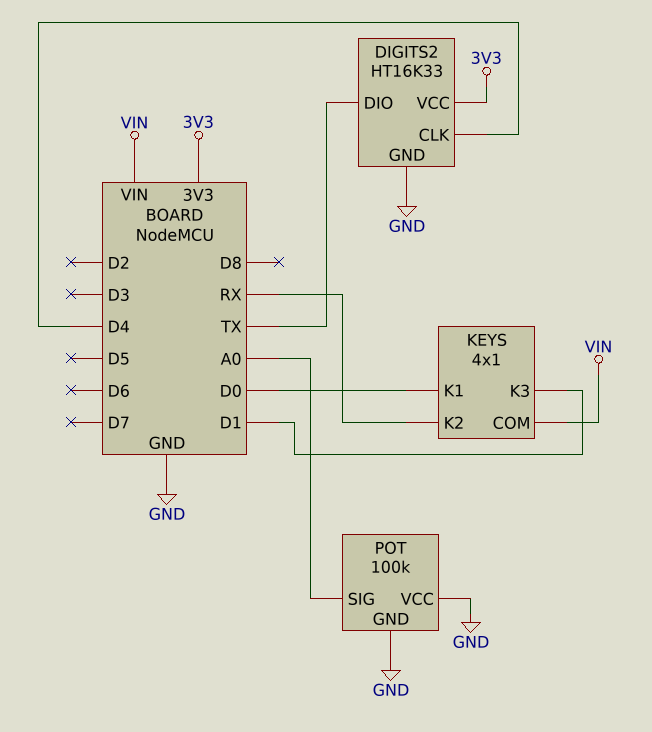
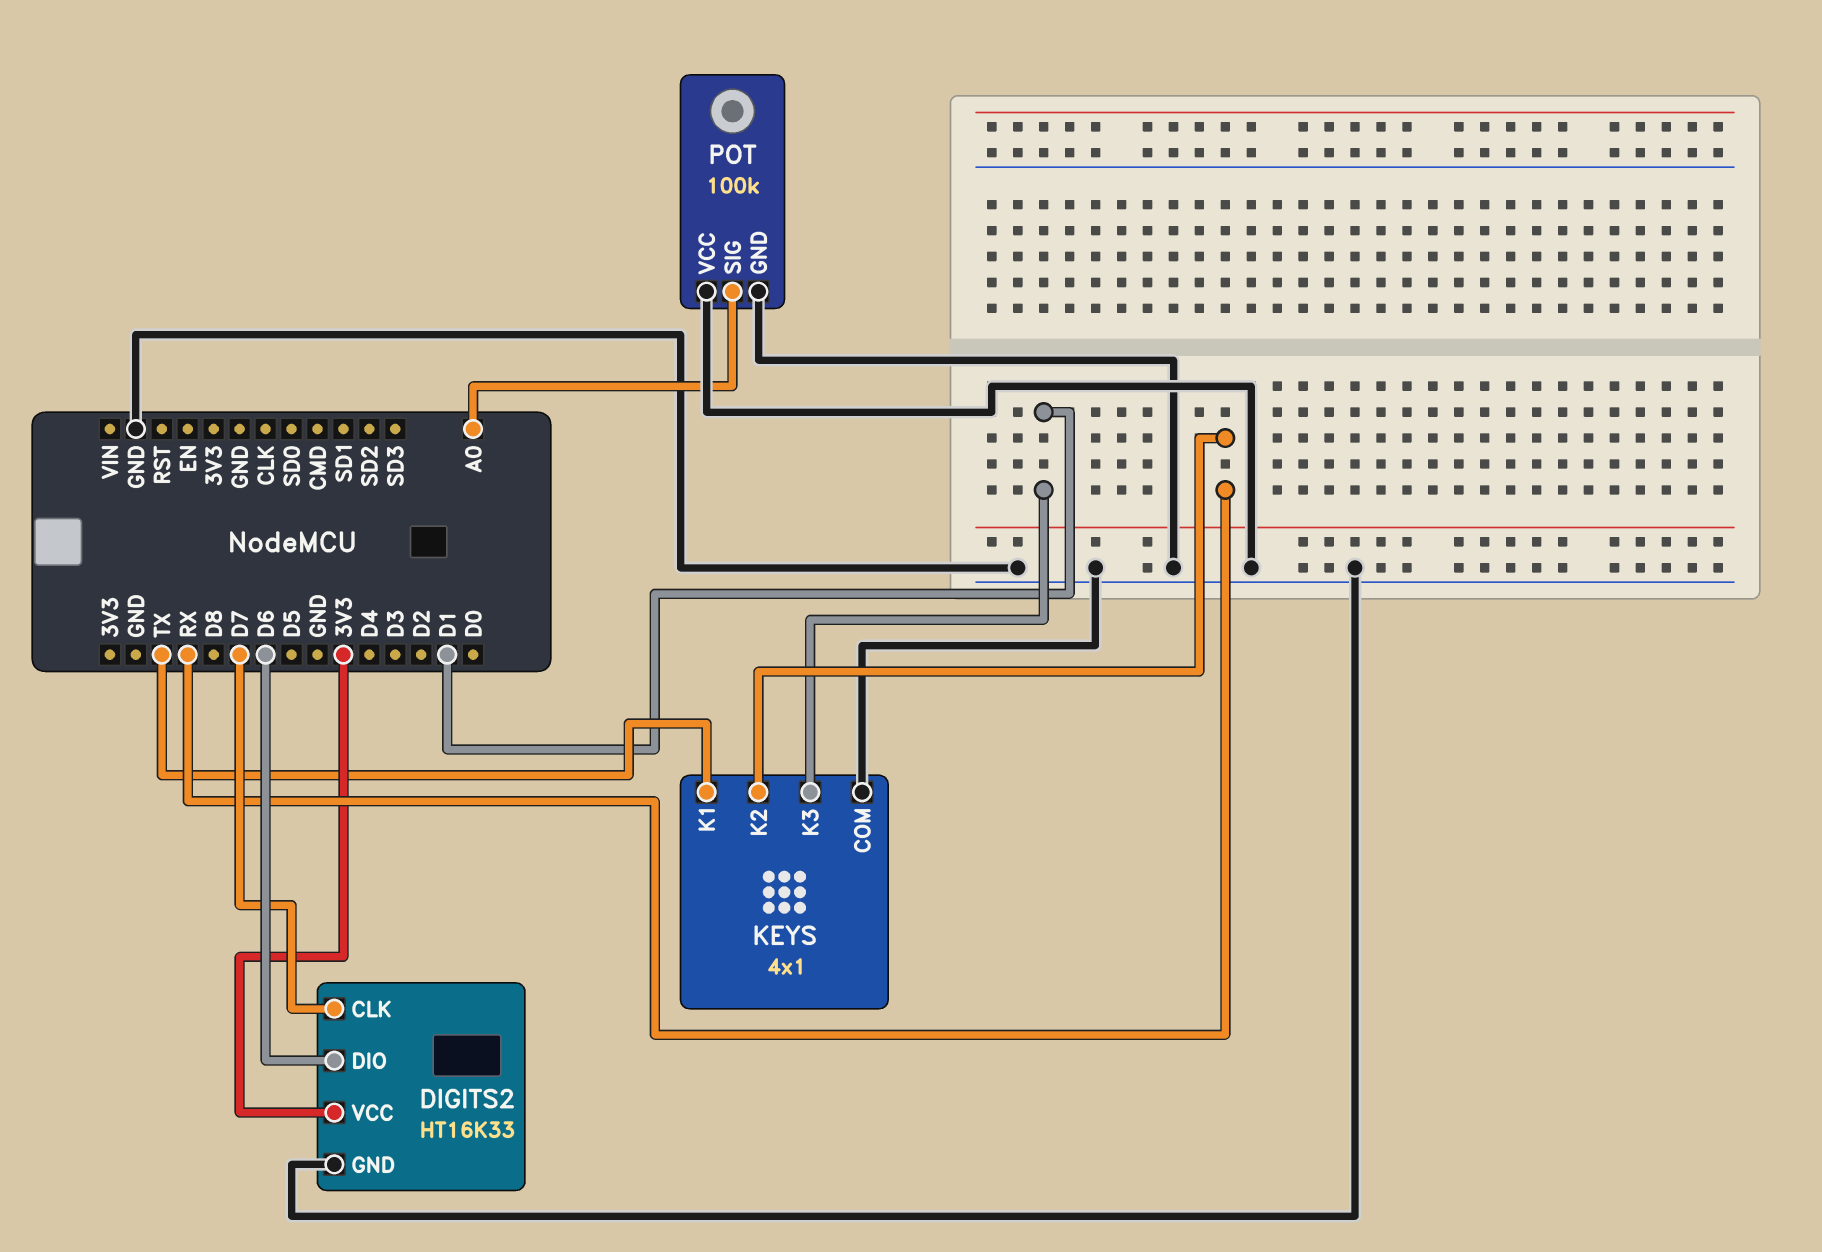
DIGITS2 pin CLK: D4 -> D7
DIGITS2 pin DIO: TX -> D6
KEYS pin COM: VIN -> GND
KEYS pin K1: D0 -> TX

